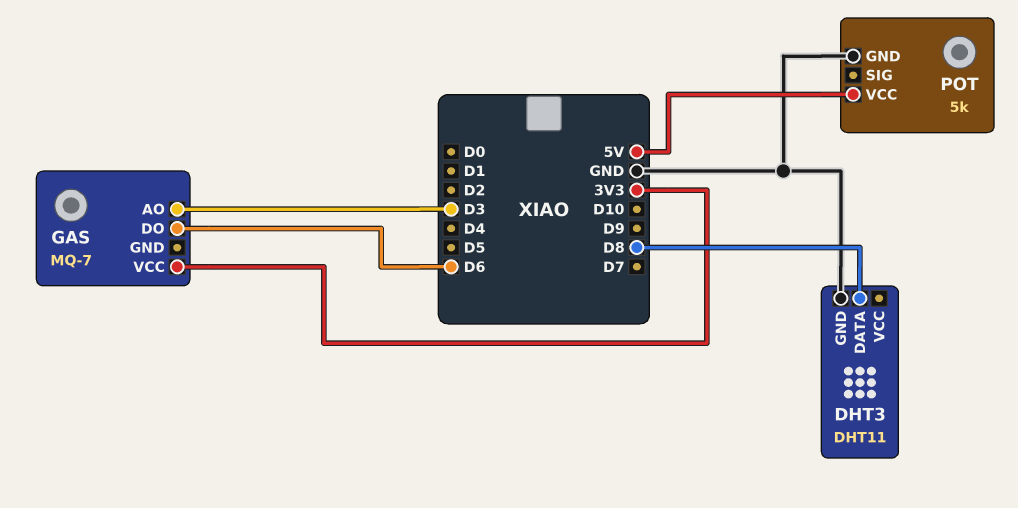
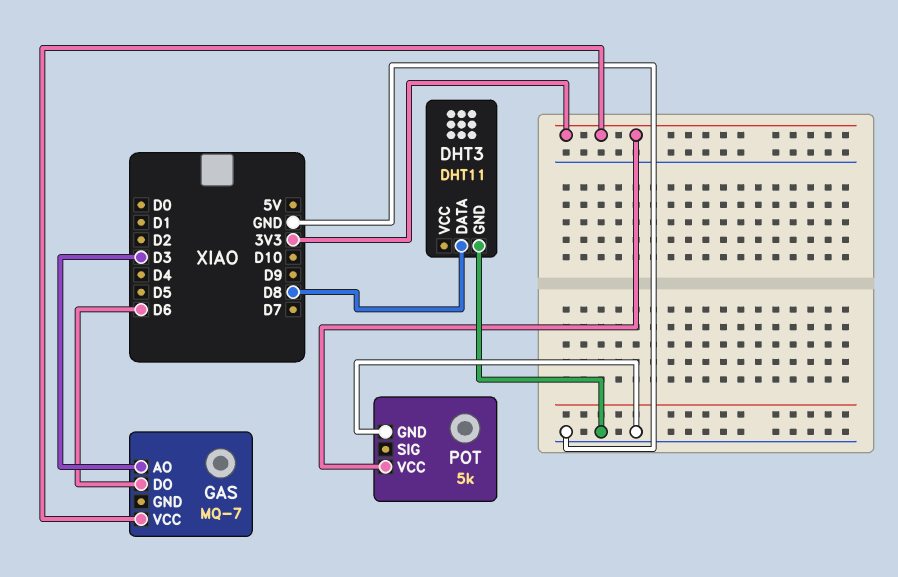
POT pin VCC: 5V -> 3V3

